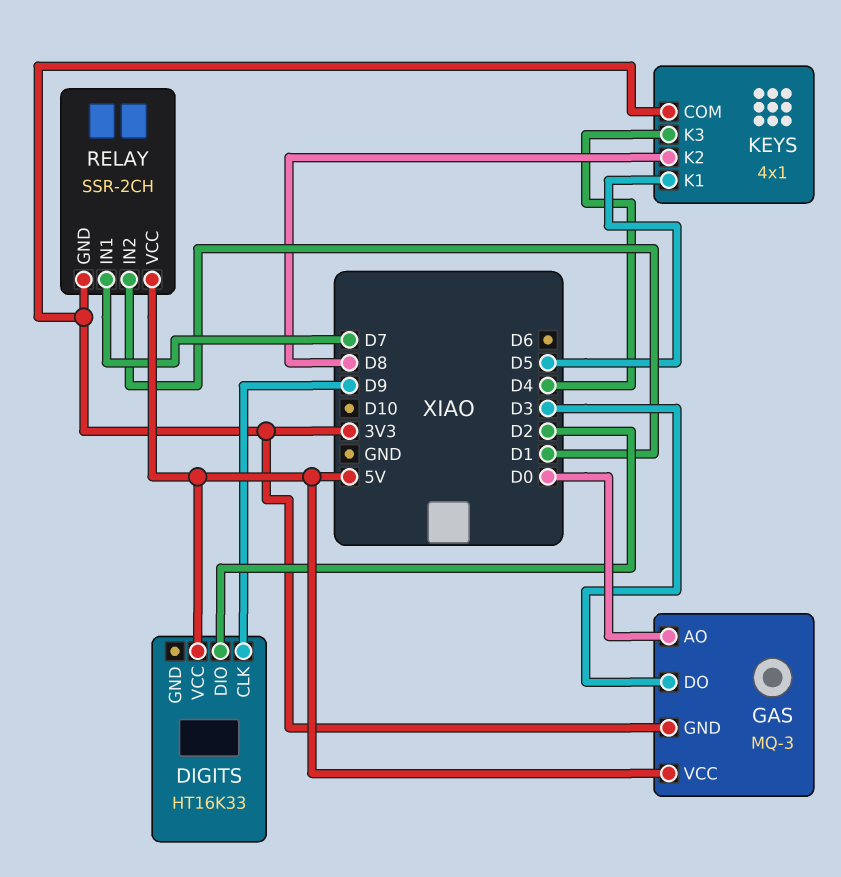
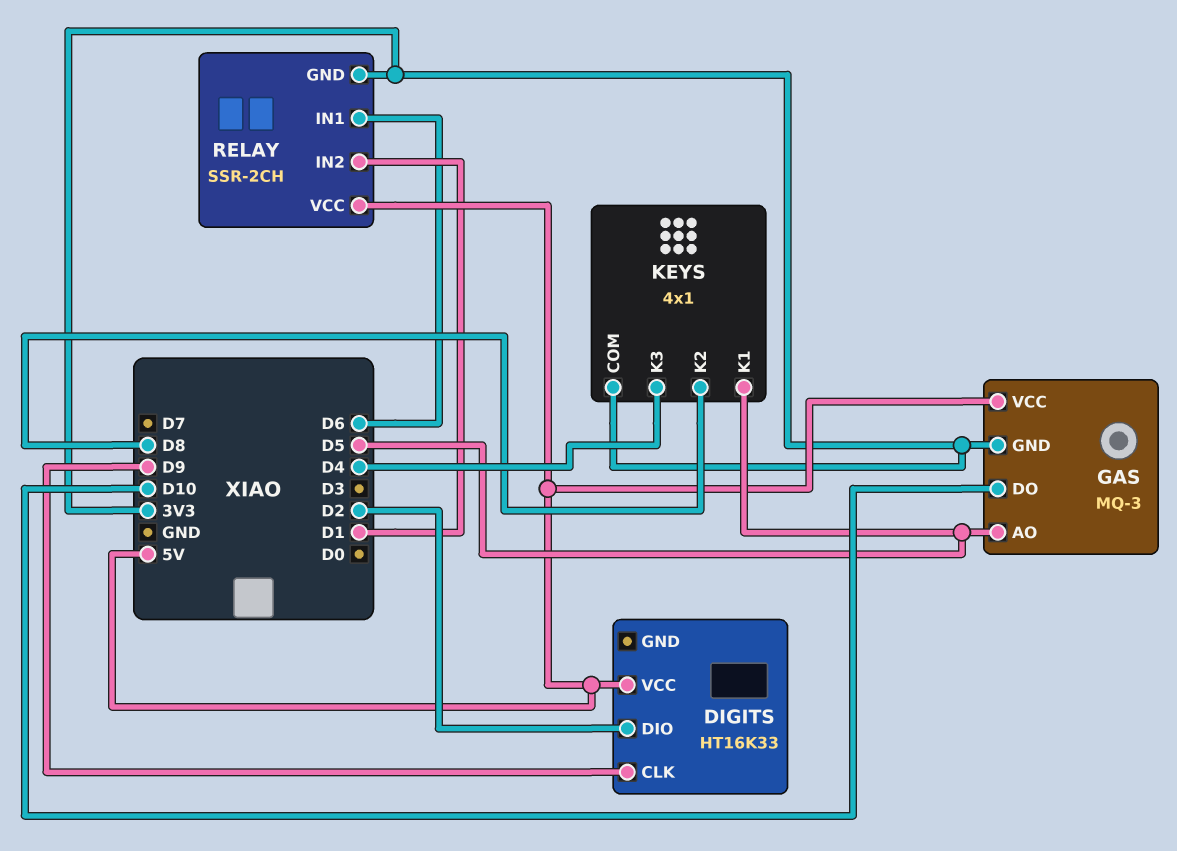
GAS pin AO: D0 -> D5
GAS pin DO: D3 -> D10
RELAY pin IN1: D7 -> D6

